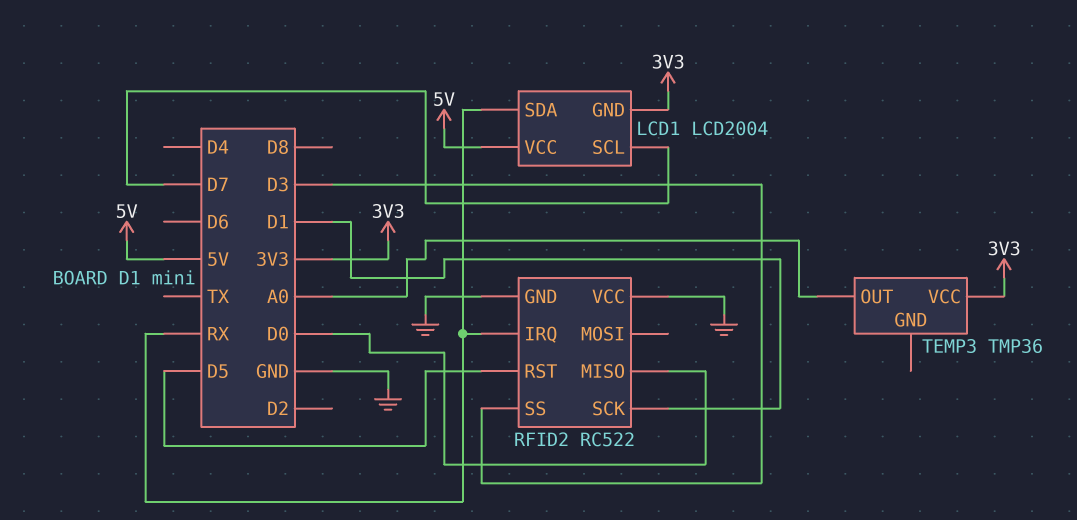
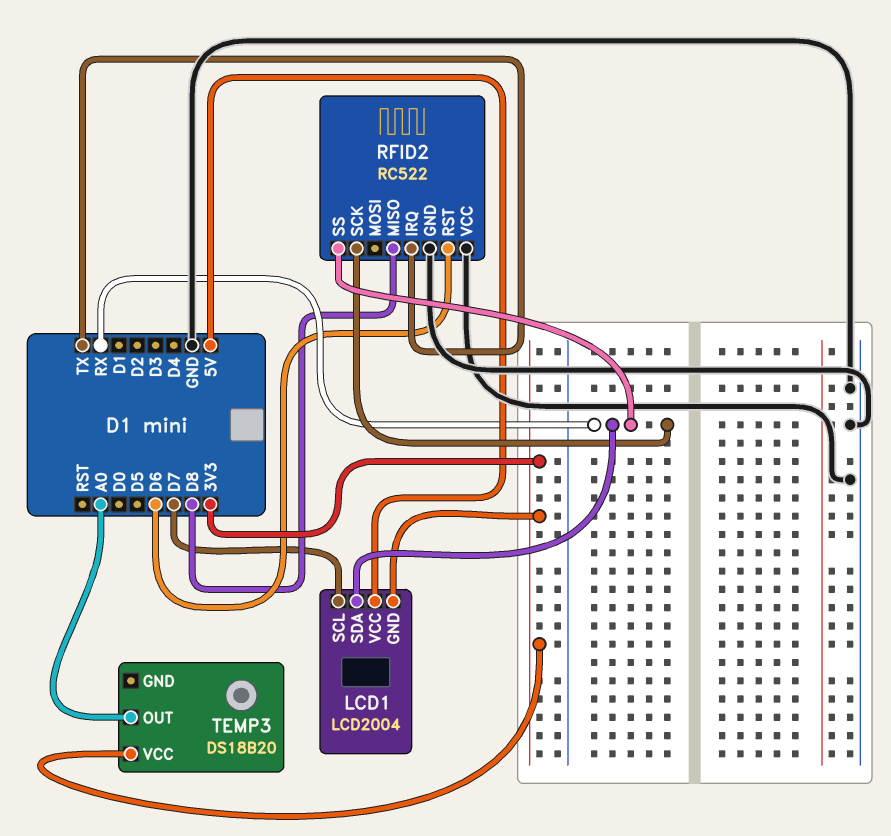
RFID2 pin IRQ: RX -> TX
RFID2 pin MISO: D0 -> D8
RFID2 pin RST: D5 -> D6
RFID2 pin SCK: D1 -> RX
RFID2 pin SS: D3 -> RX
TEMP3: TMP36 -> DS18B20

